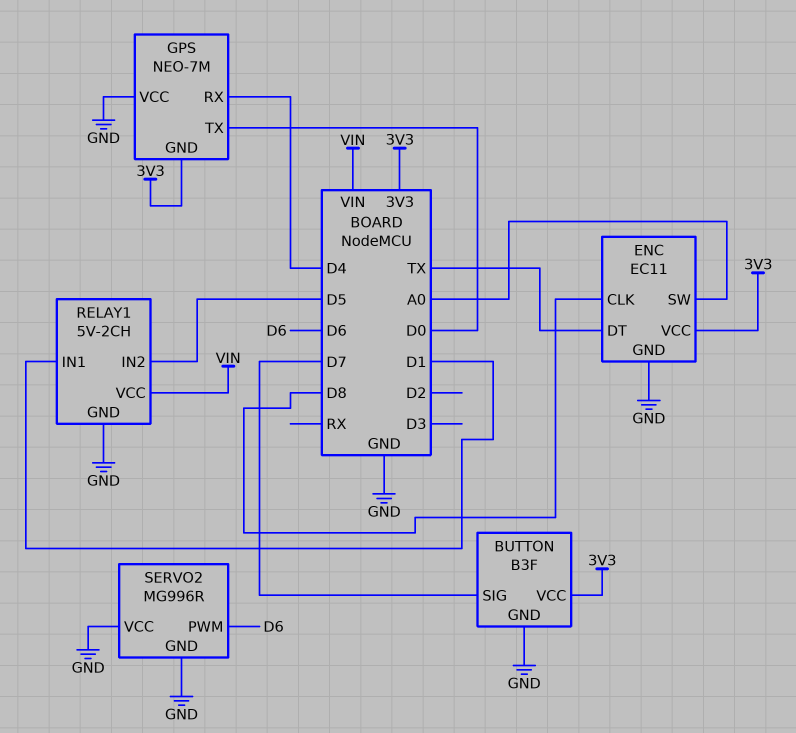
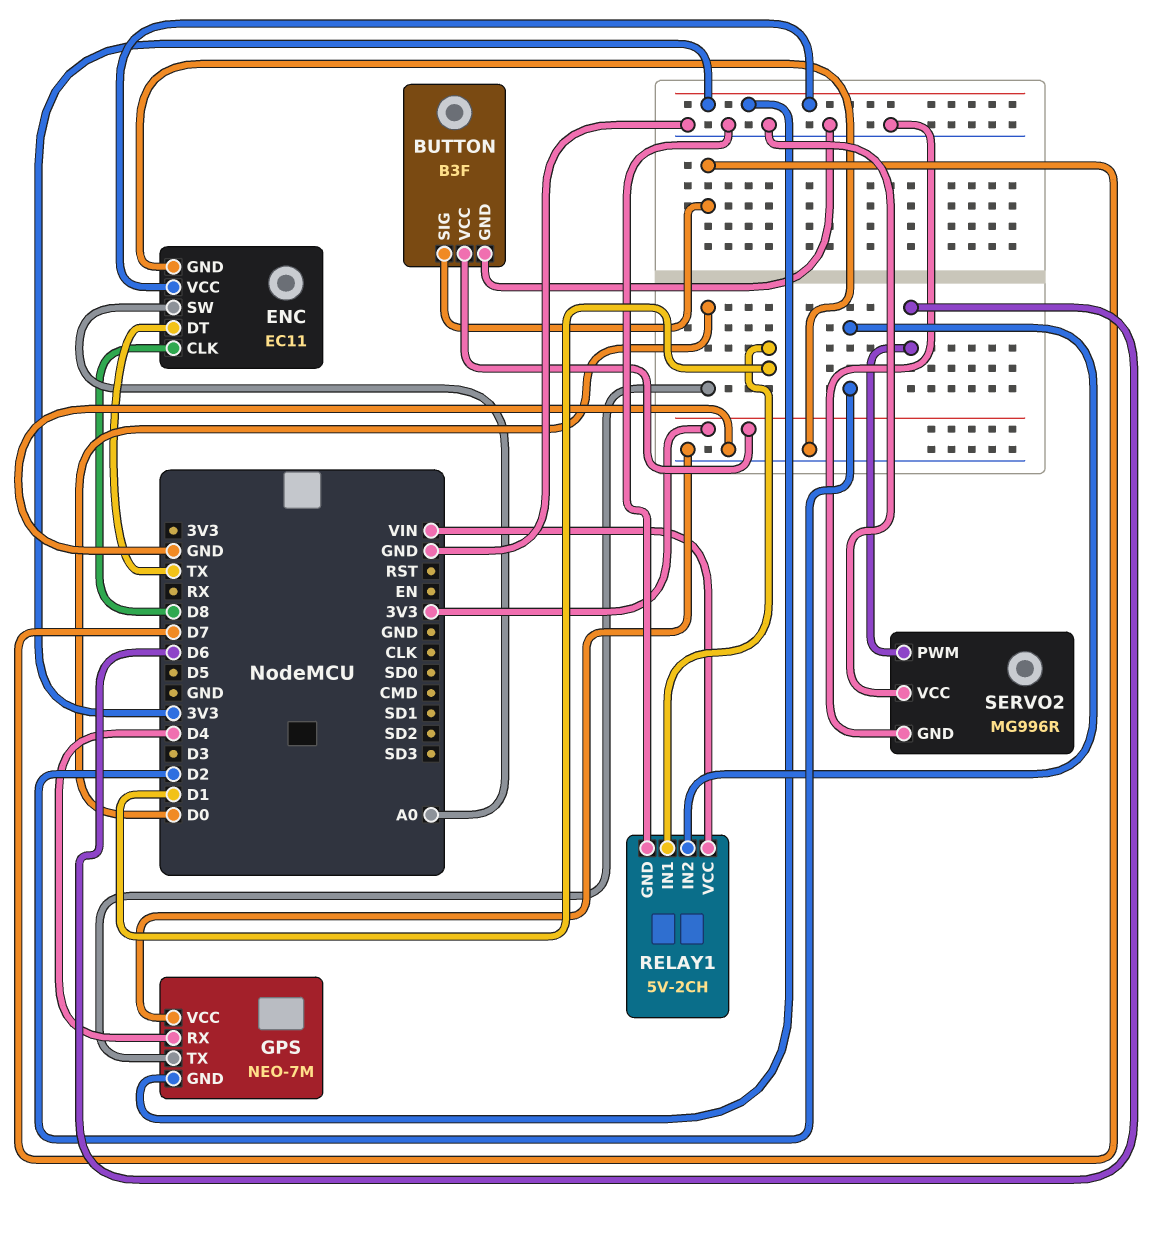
RELAY1 pin IN2: D5 -> D2

